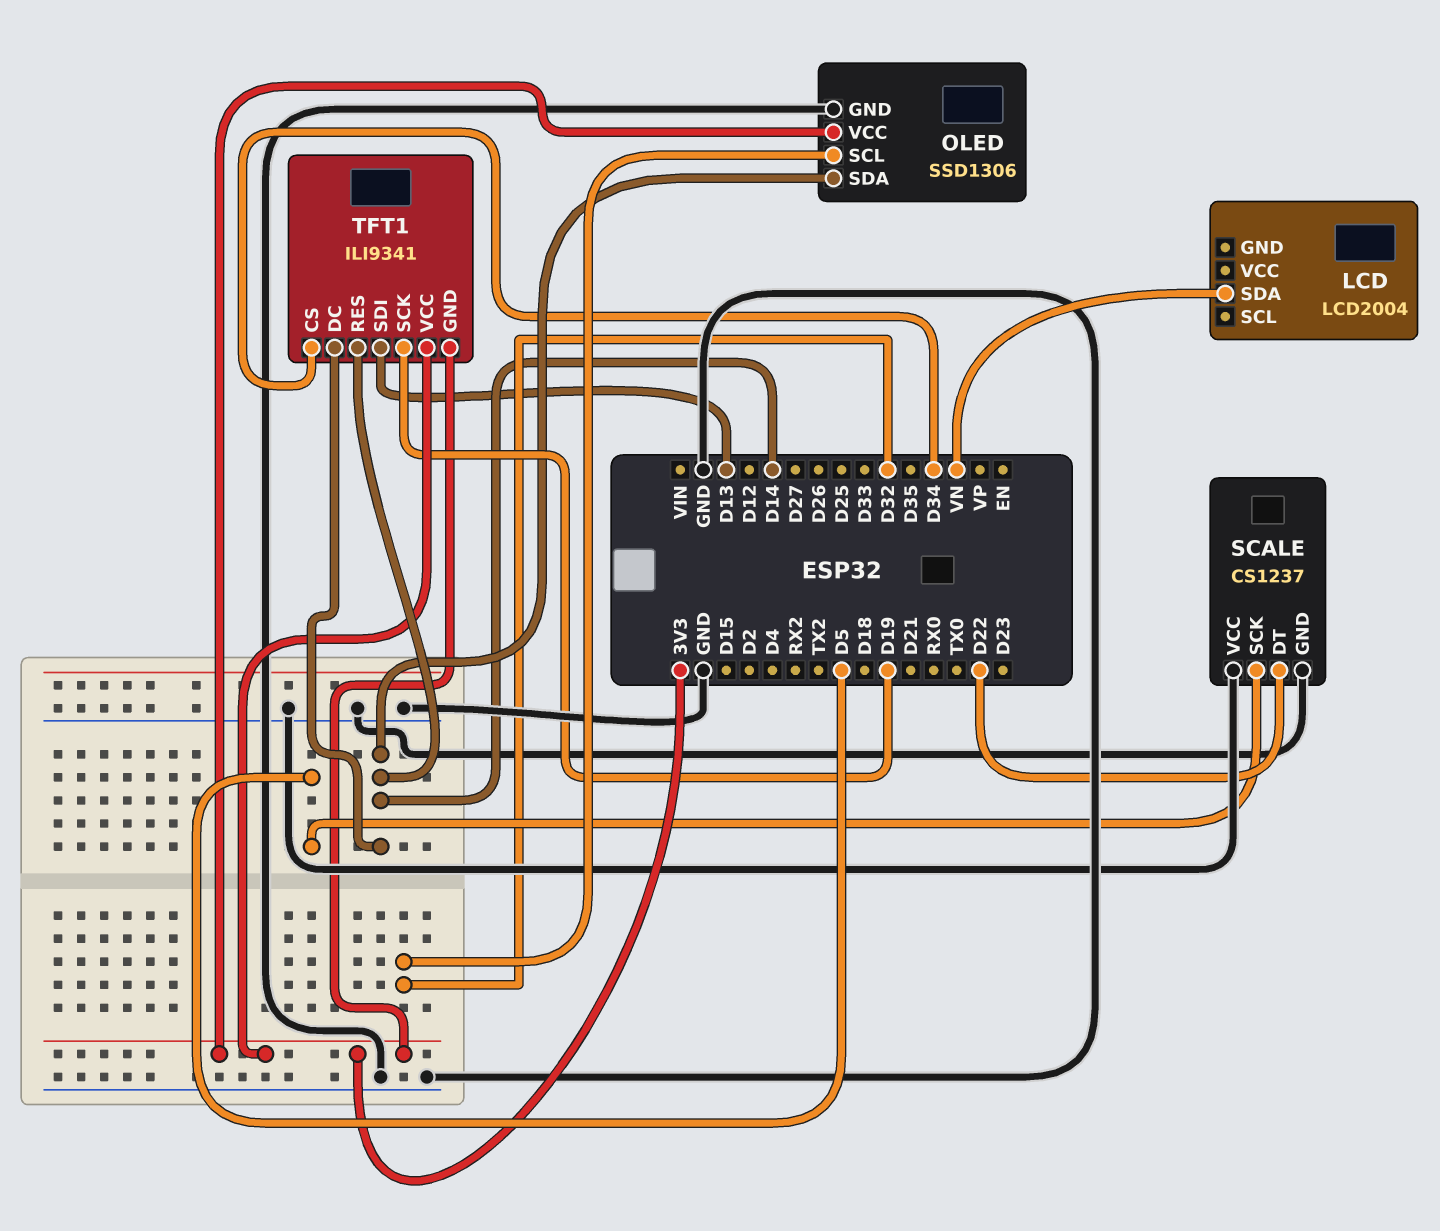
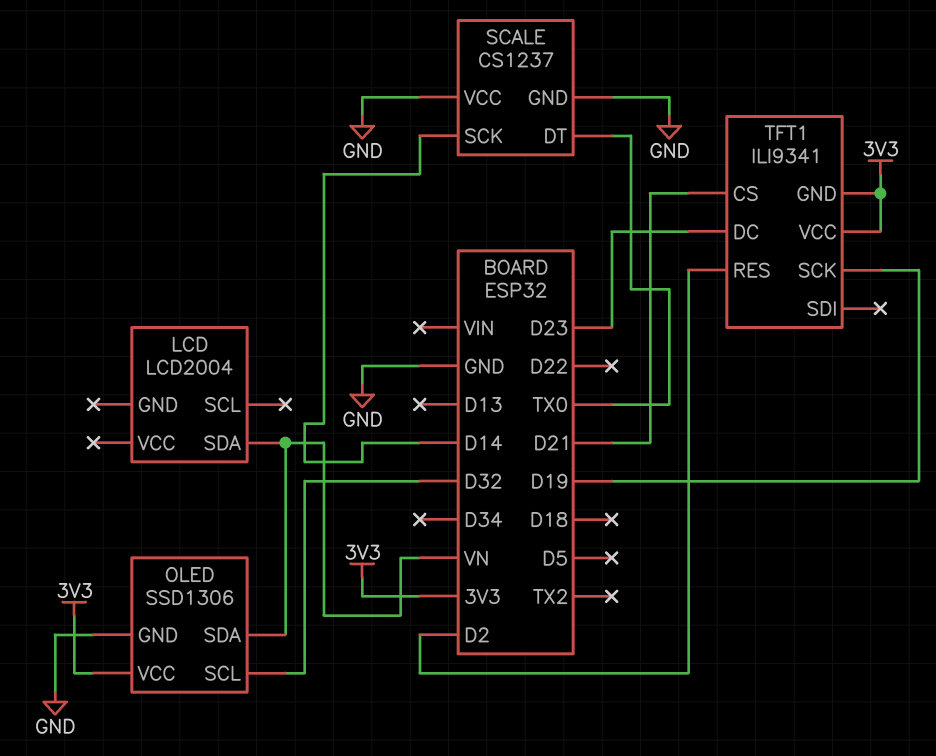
OLED pin SDA: D14 -> VN
SCALE pin DT: D22 -> TX0
SCALE pin SCK: D5 -> D14
TFT1 pin CS: D34 -> D21
TFT1 pin DC: D14 -> D23
TFT1 pin RES: D14 -> D2
TFT1 pin SDI: D13 -> none

